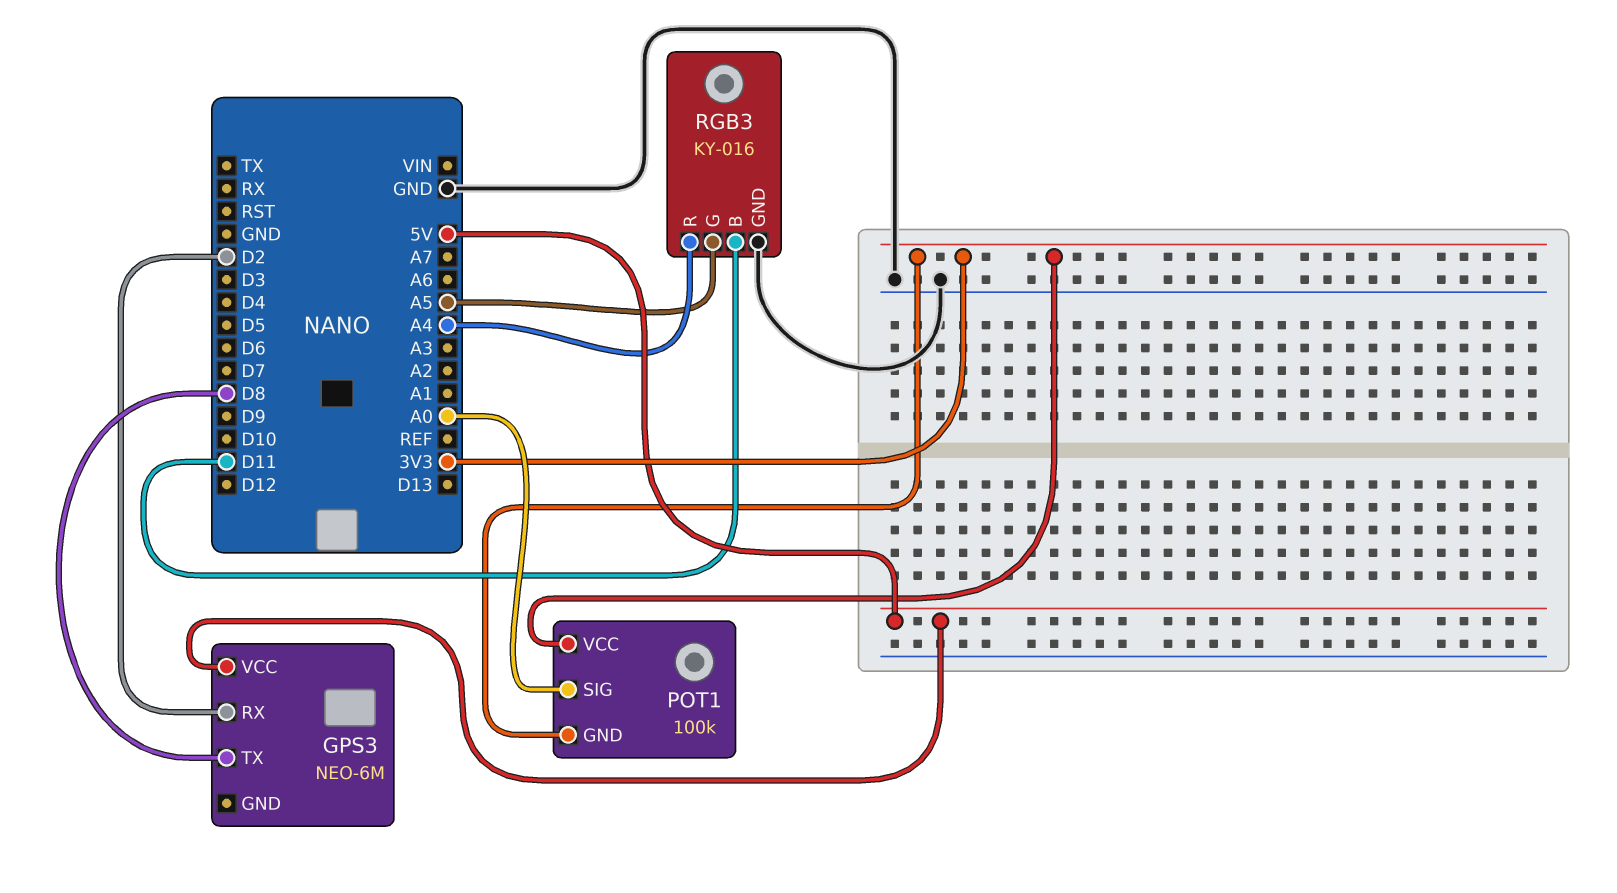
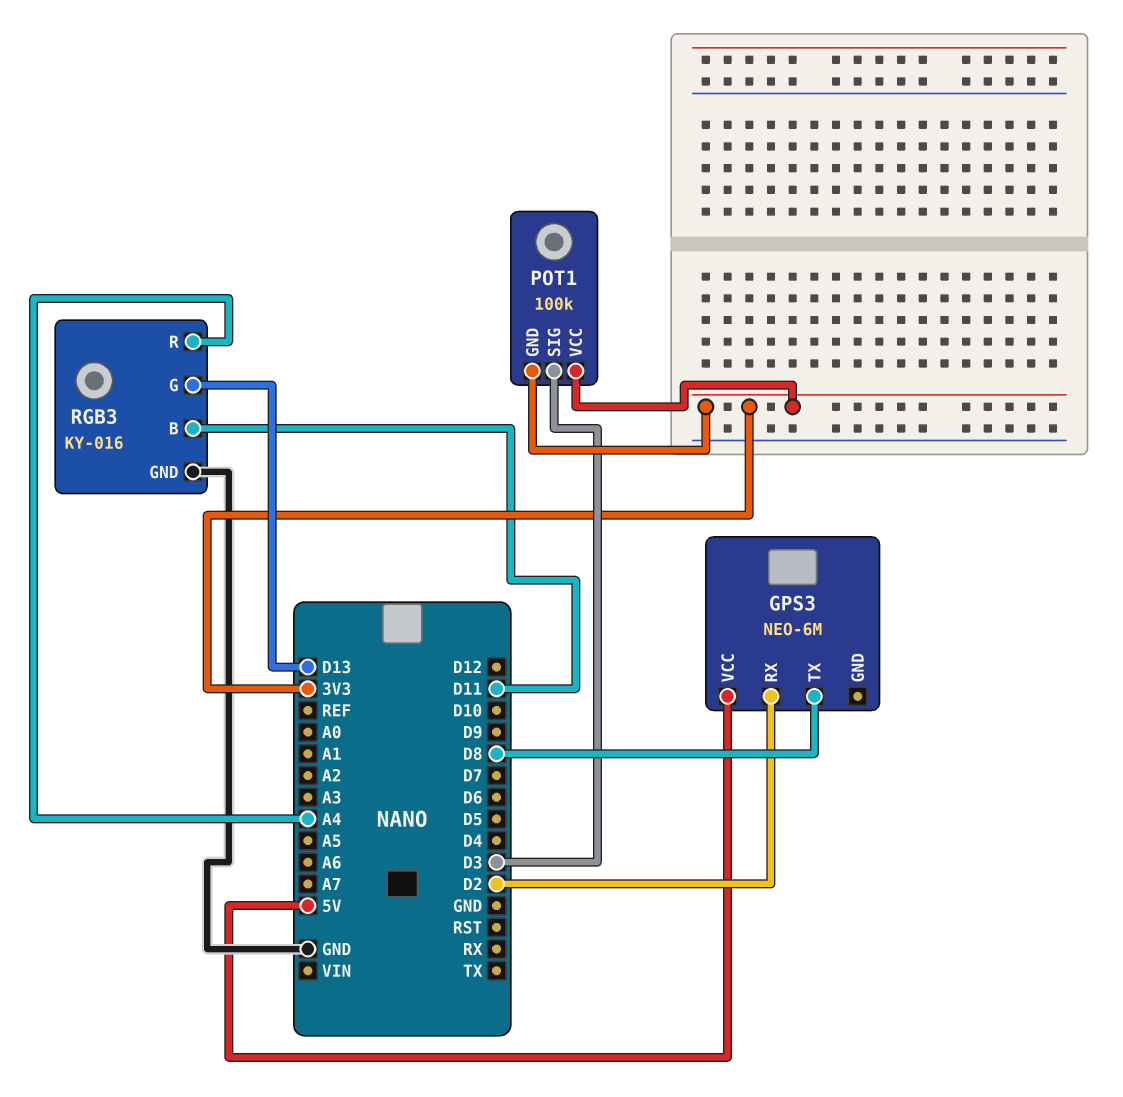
POT1 pin SIG: A0 -> D3
RGB3 pin G: A5 -> D13

